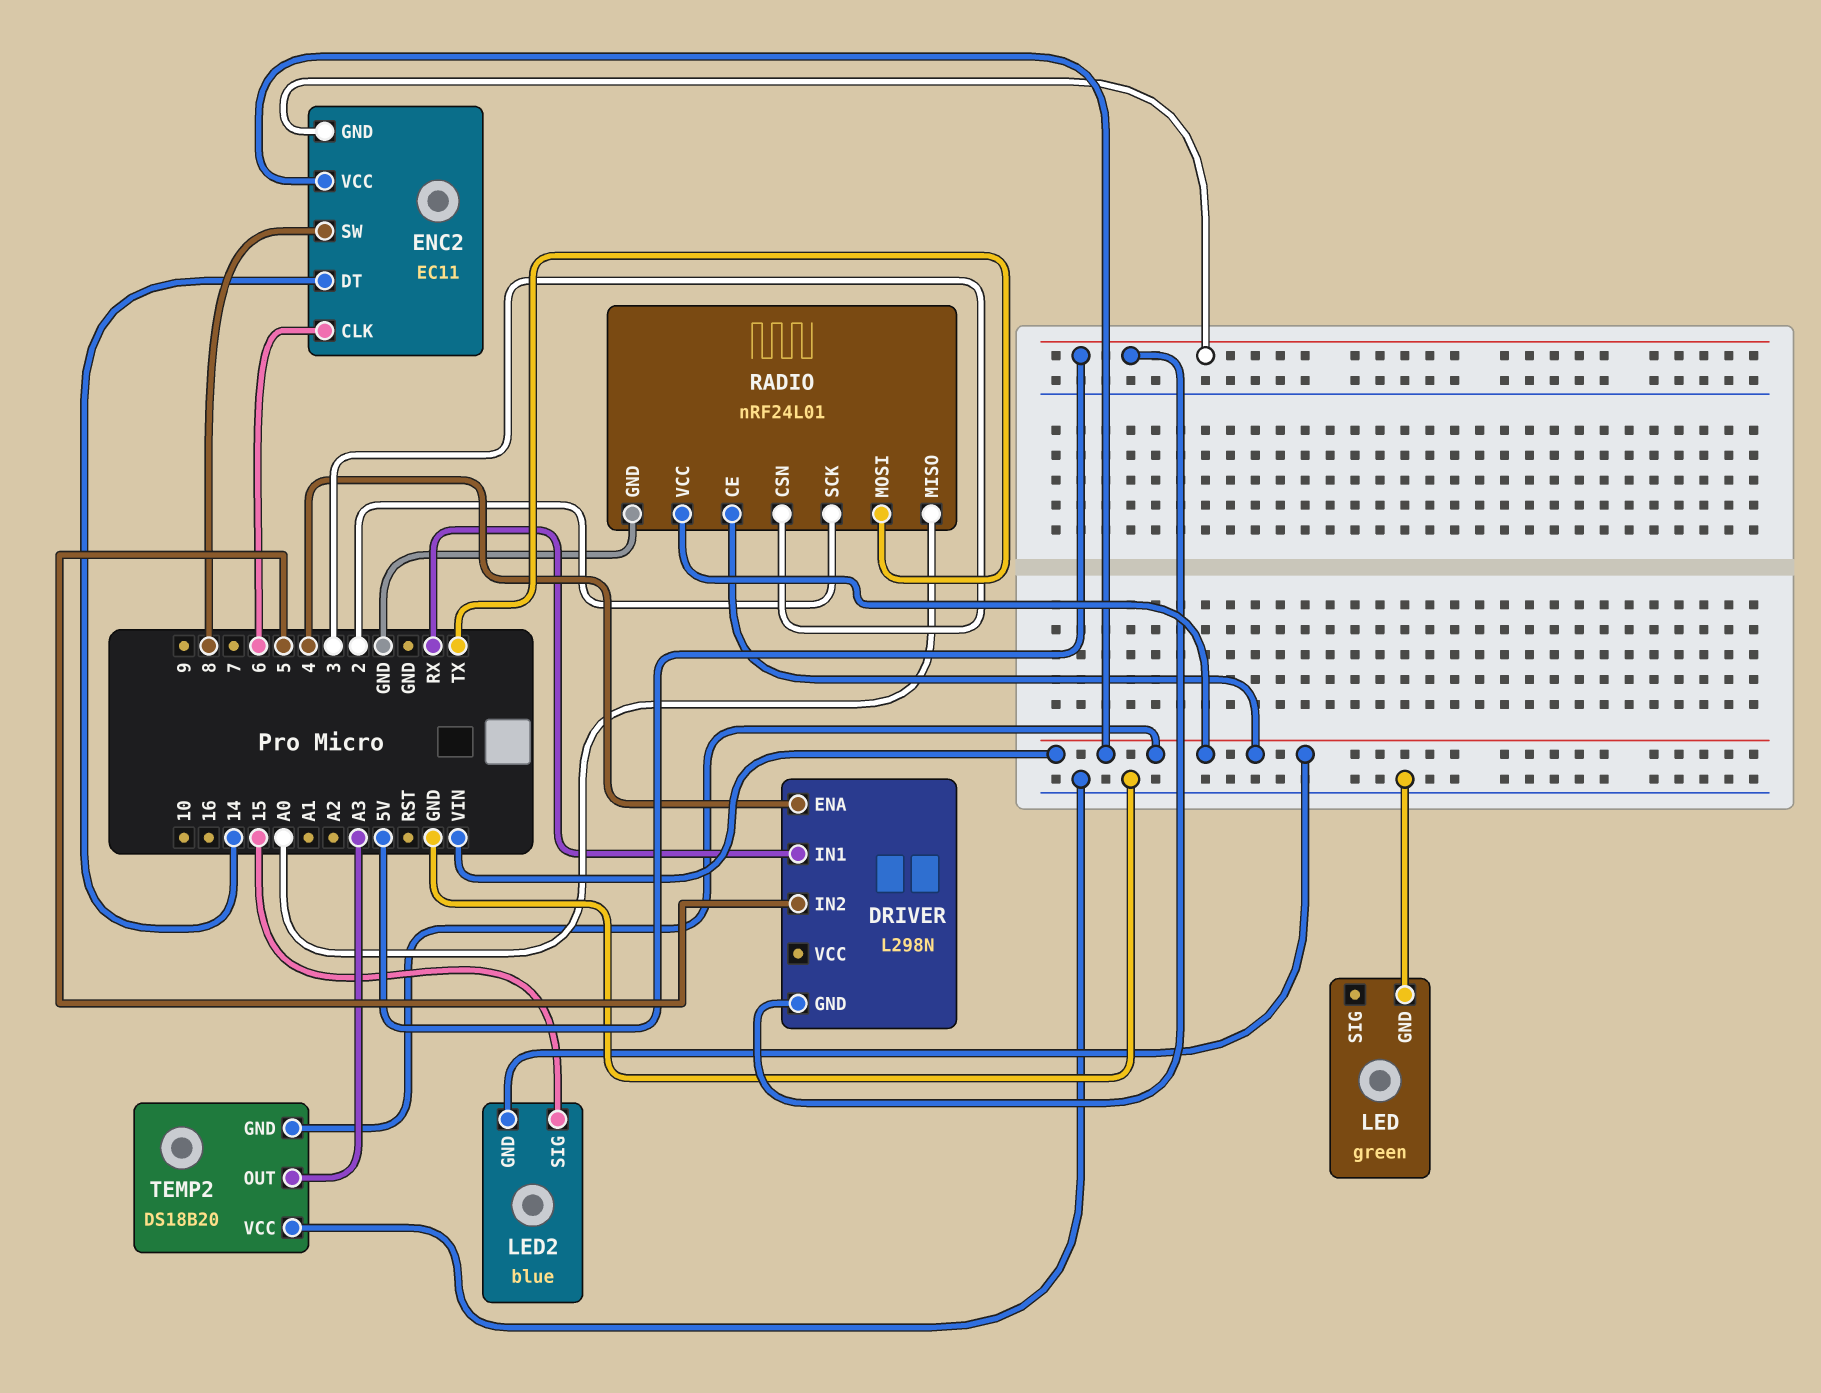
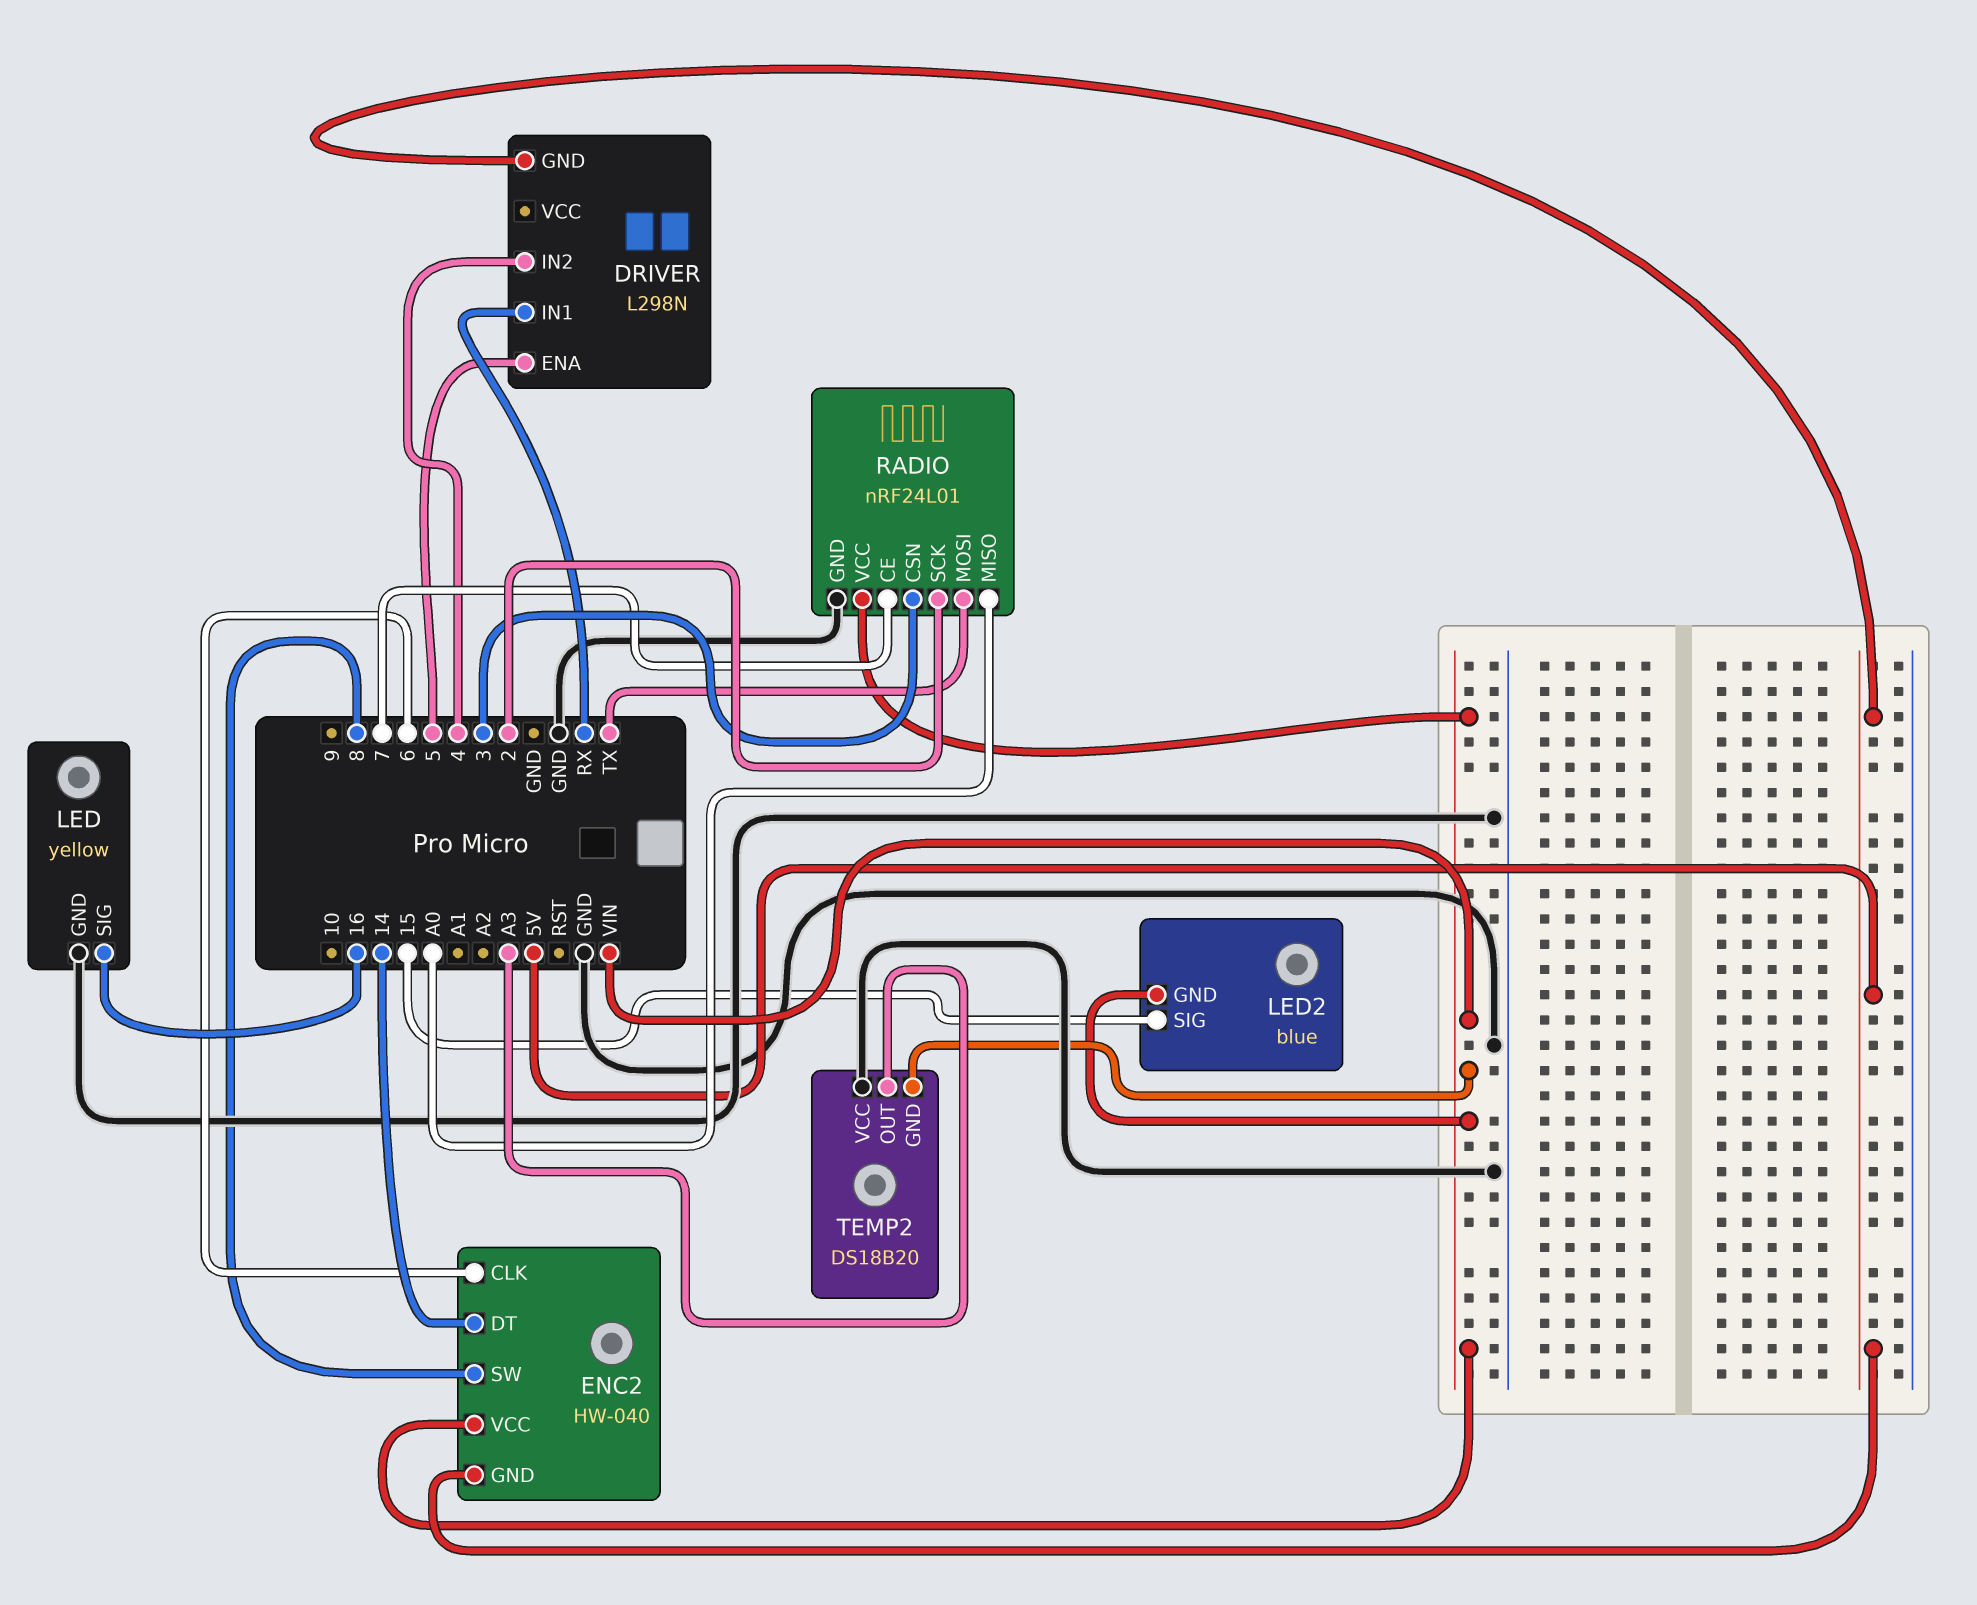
DRIVER pin ENA: 4 -> 5
DRIVER pin IN2: 5 -> 4
ENC2: EC11 -> HW-040
LED: green -> yellow
LED pin SIG: none -> 16
RADIO pin CE: VIN -> 7

